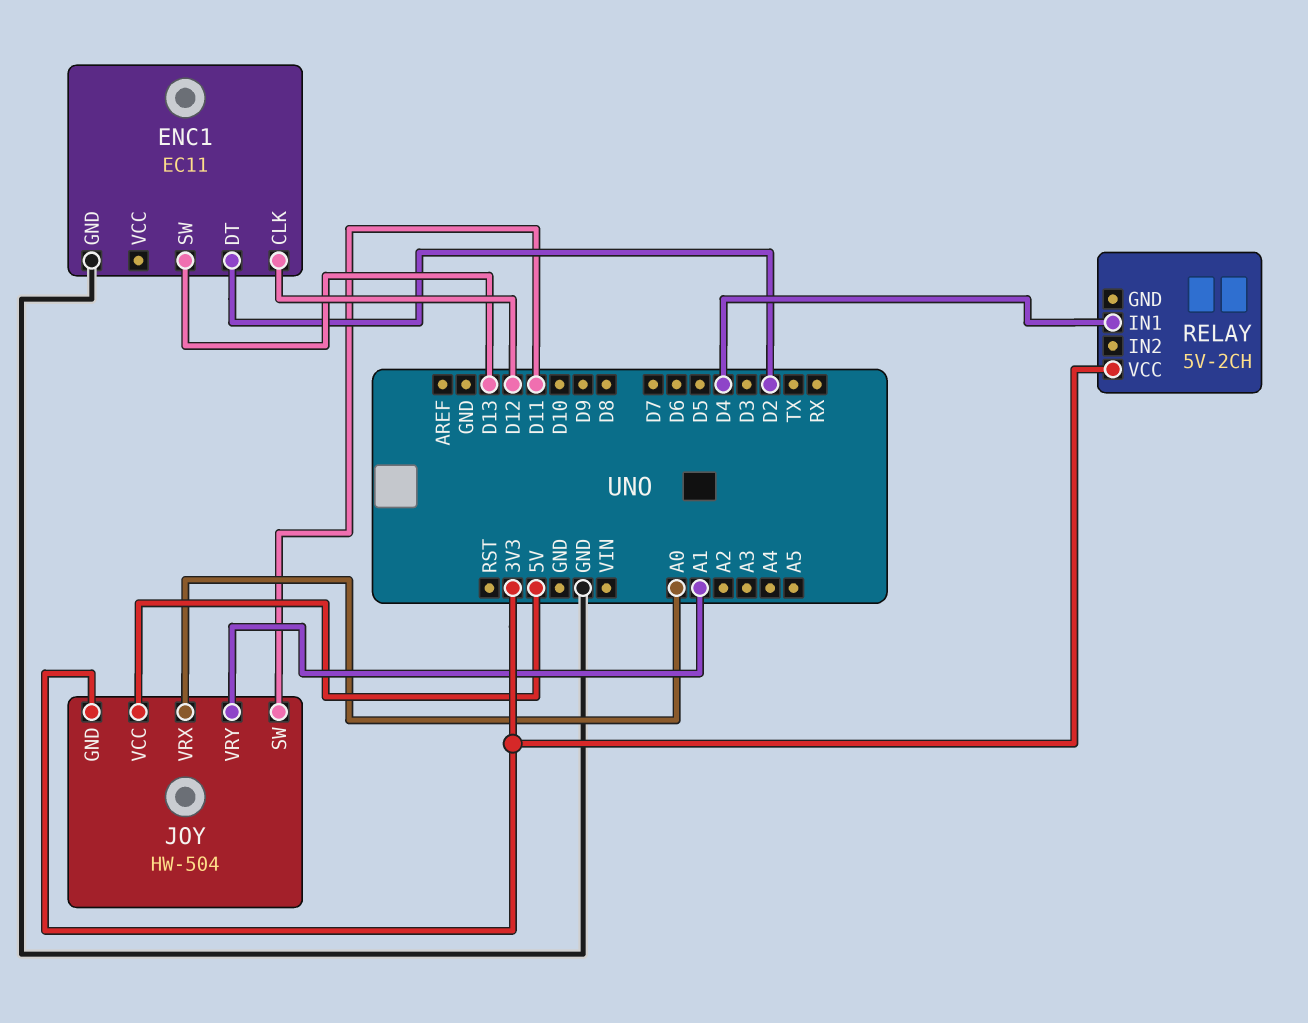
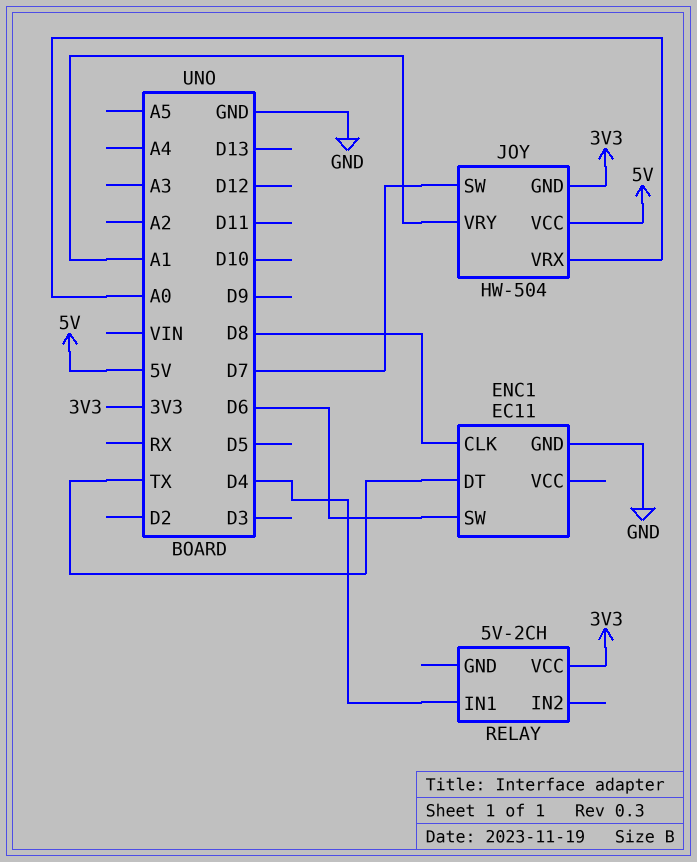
ENC1 pin CLK: D12 -> D8
ENC1 pin DT: D2 -> TX
ENC1 pin SW: D13 -> D6
JOY pin SW: D11 -> D7

